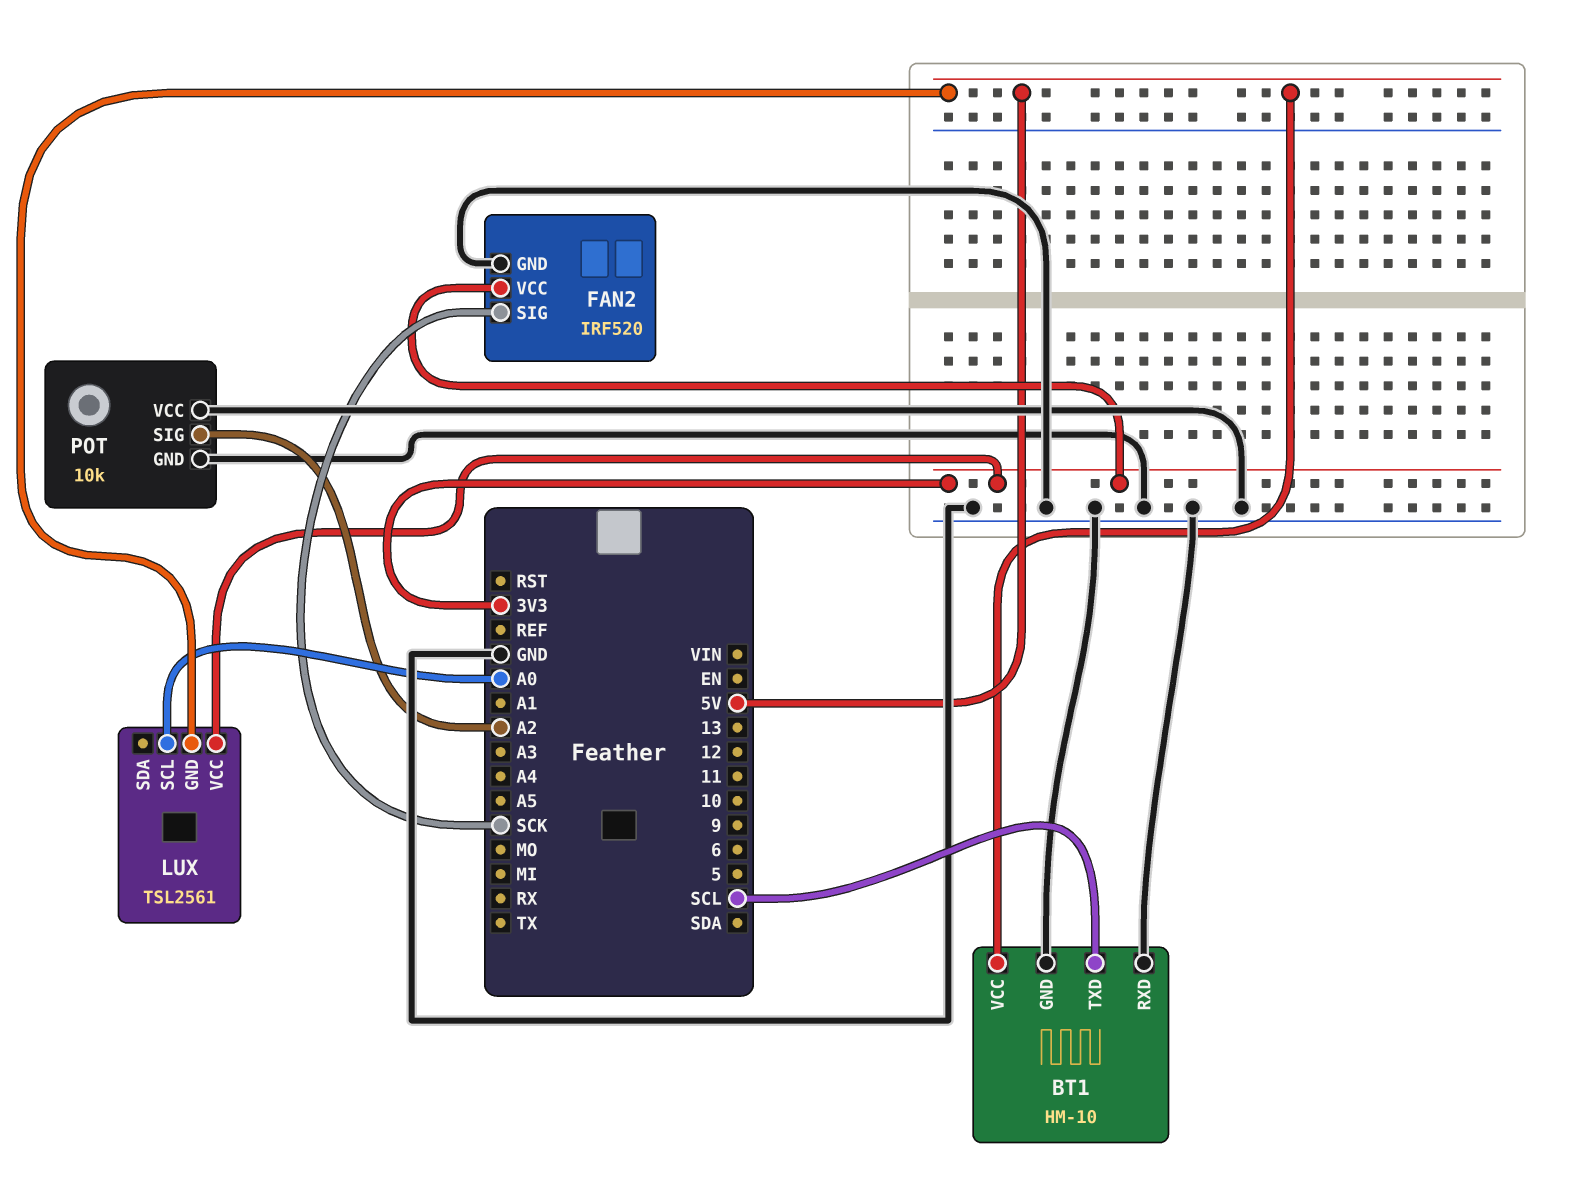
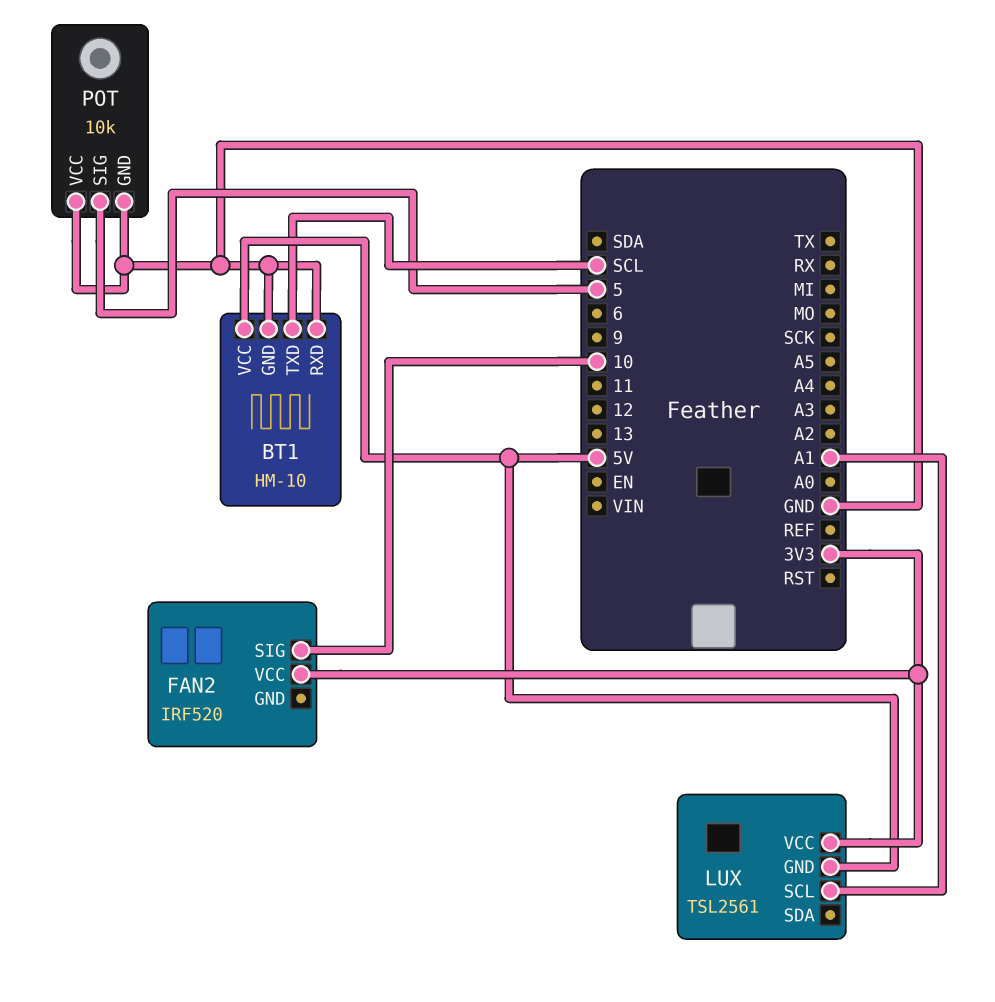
FAN2 pin GND: GND -> none
FAN2 pin SIG: SCK -> 10
LUX pin SCL: A0 -> A1
POT pin SIG: A2 -> 5

